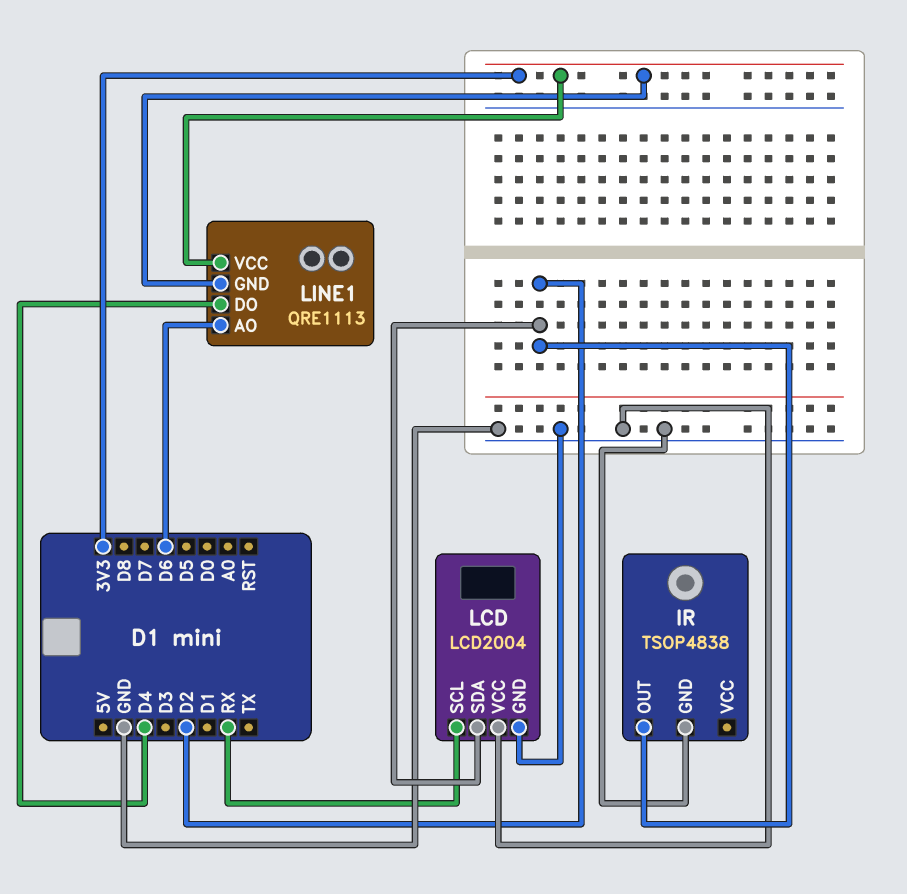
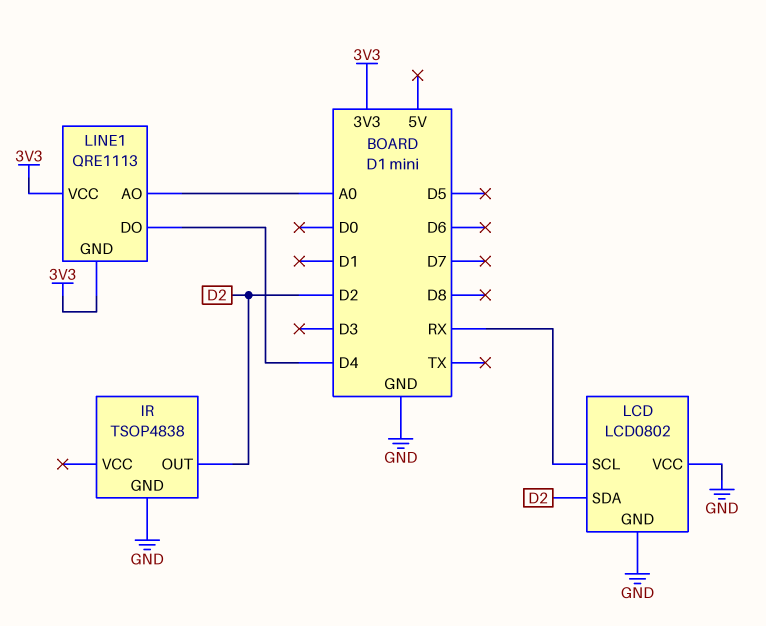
LCD: LCD2004 -> LCD0802
LINE1 pin AO: D6 -> A0

